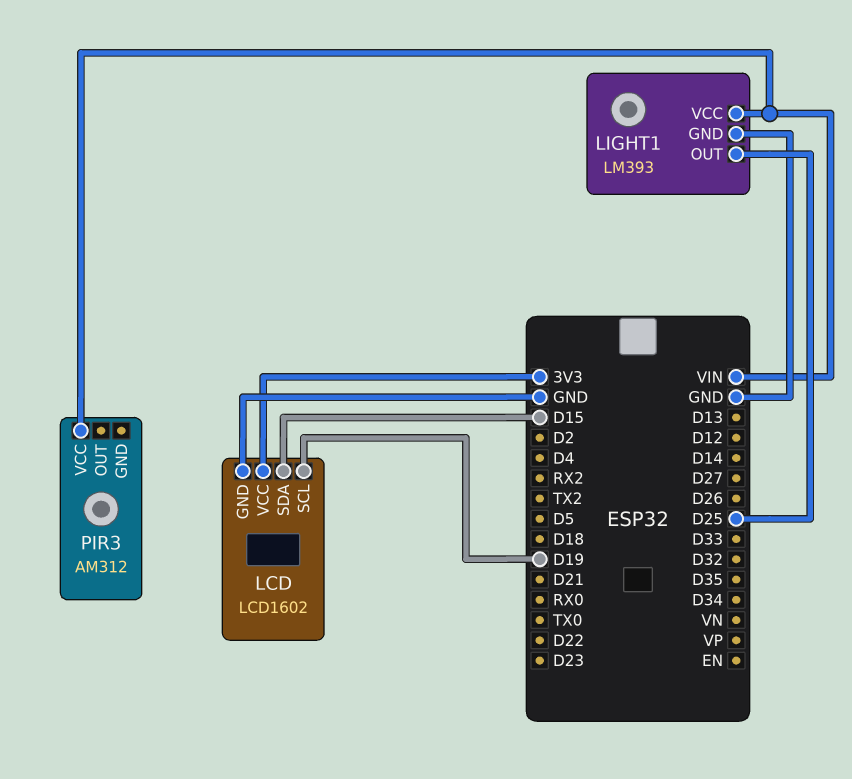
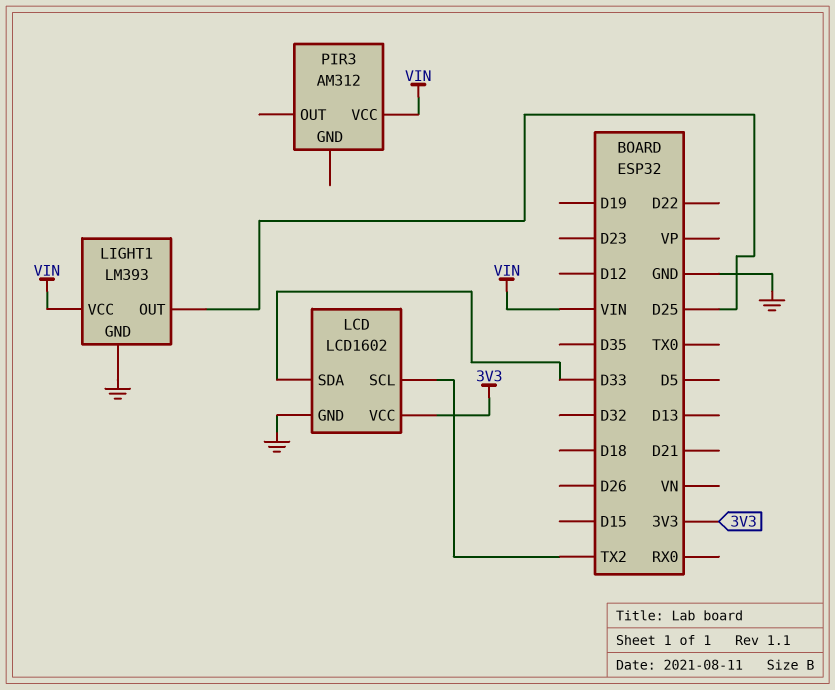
LCD pin SCL: D19 -> TX2
LCD pin SDA: D15 -> D33

